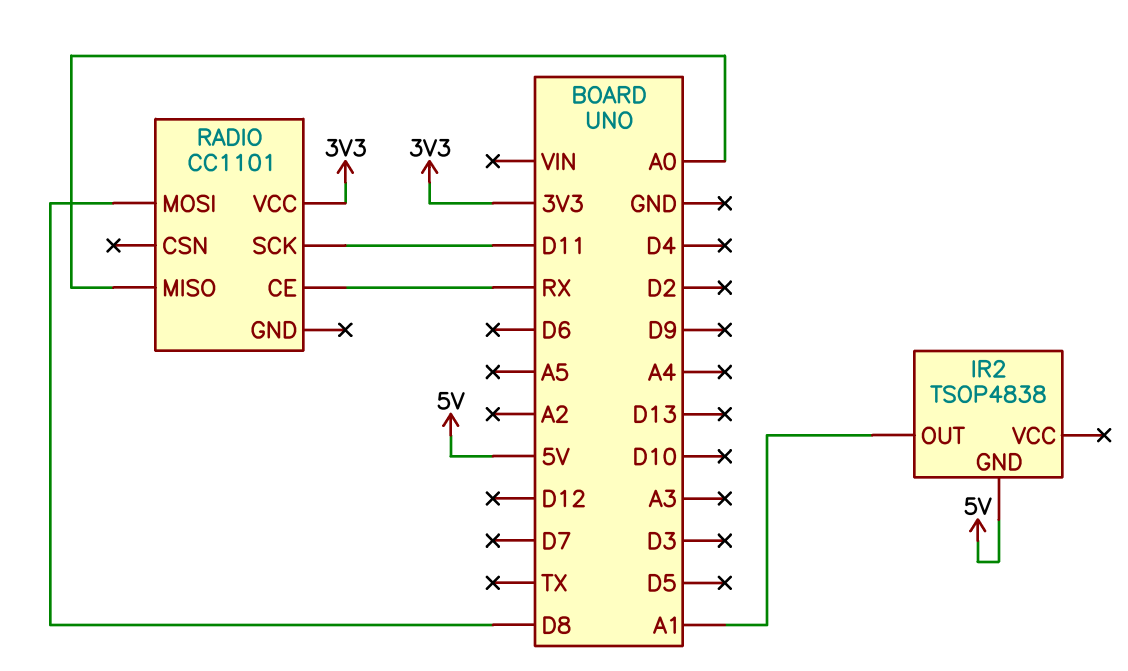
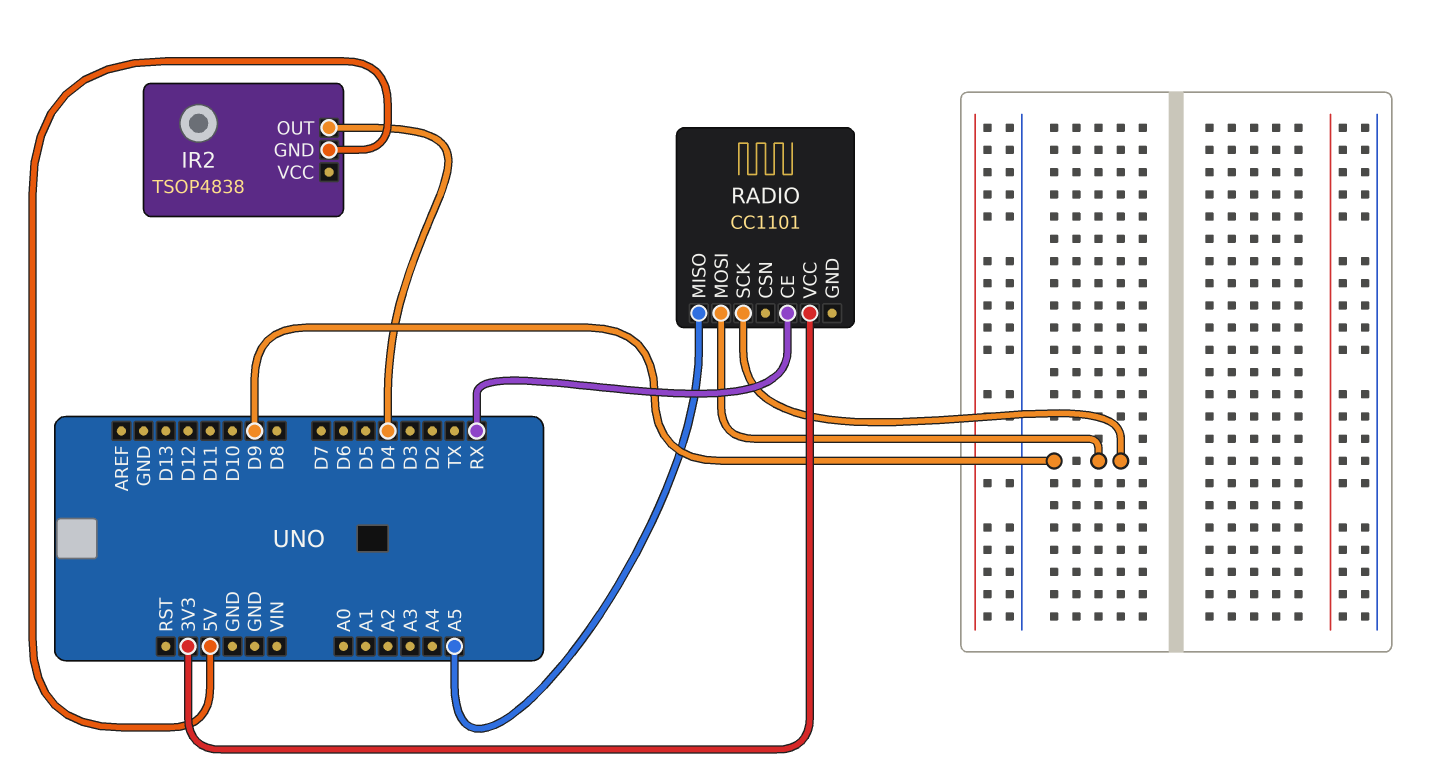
IR2 pin OUT: A1 -> D4
RADIO pin MISO: A0 -> A5
RADIO pin MOSI: D8 -> D9
RADIO pin SCK: D11 -> D9

